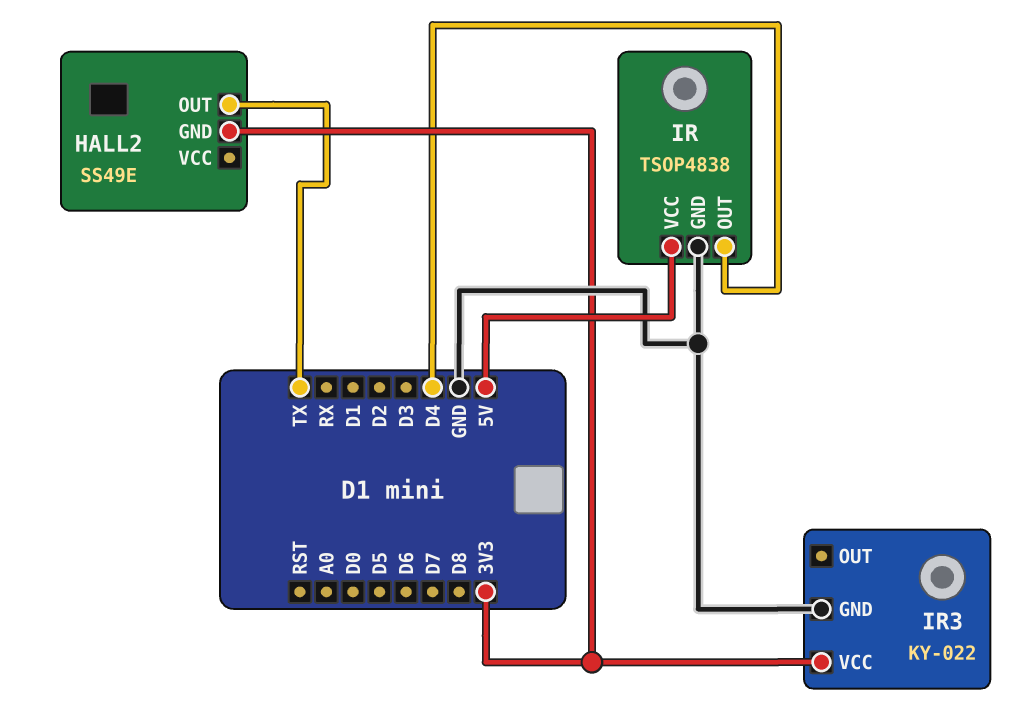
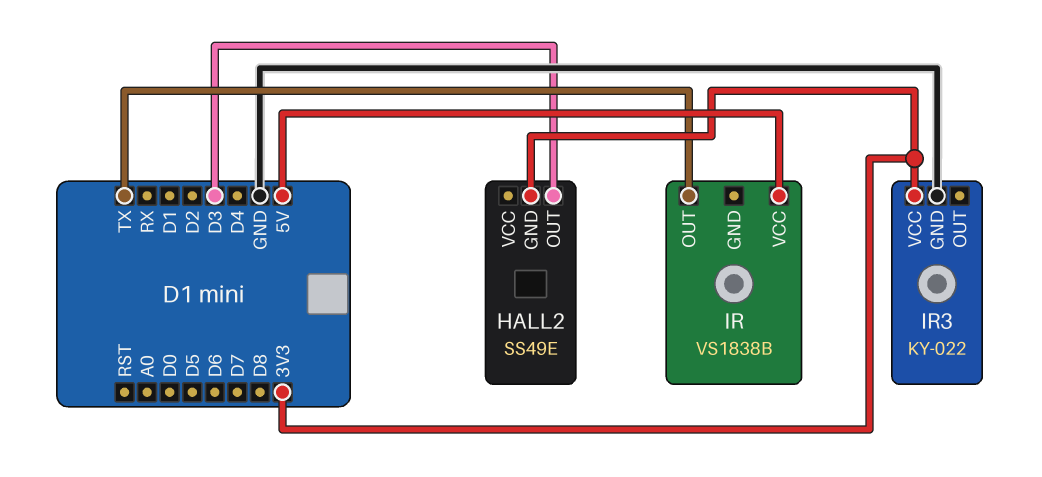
HALL2 pin OUT: TX -> D3
IR: TSOP4838 -> VS1838B
IR pin GND: GND -> none
IR pin OUT: D4 -> TX

